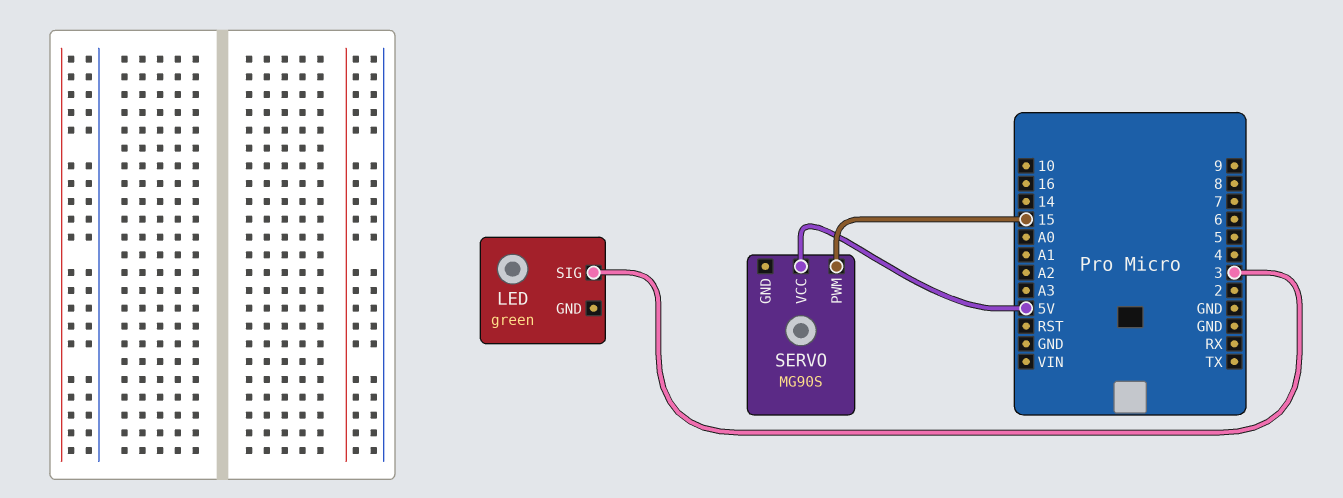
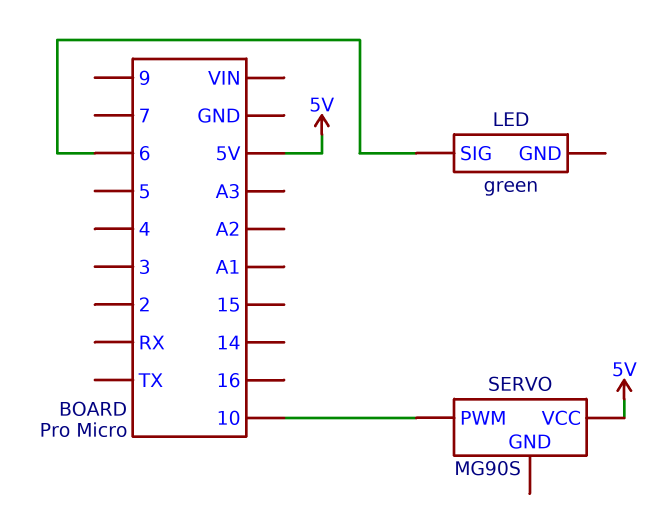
LED pin SIG: 3 -> 6
SERVO pin PWM: 15 -> 10

